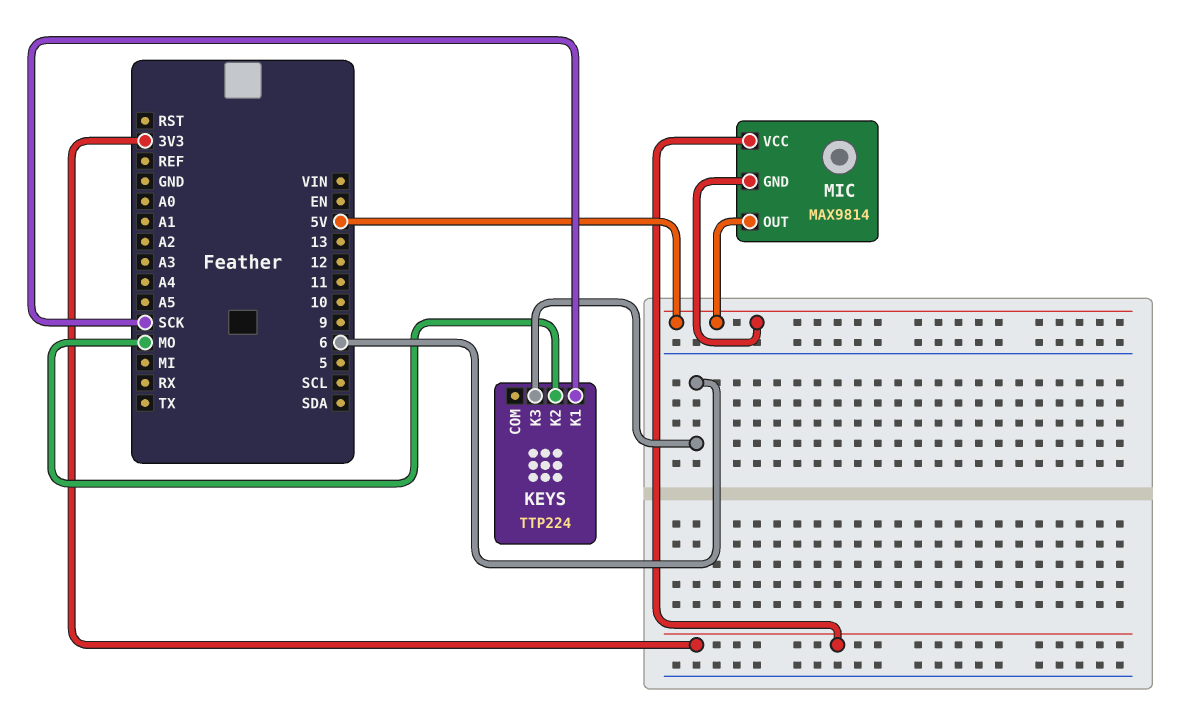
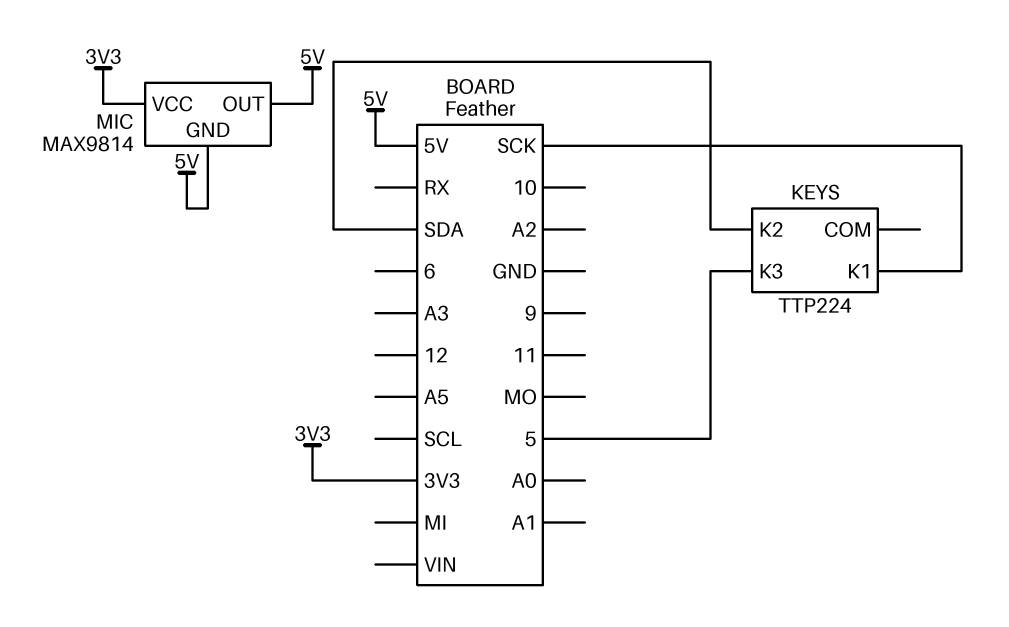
KEYS pin K2: MO -> SDA
KEYS pin K3: 6 -> 5

